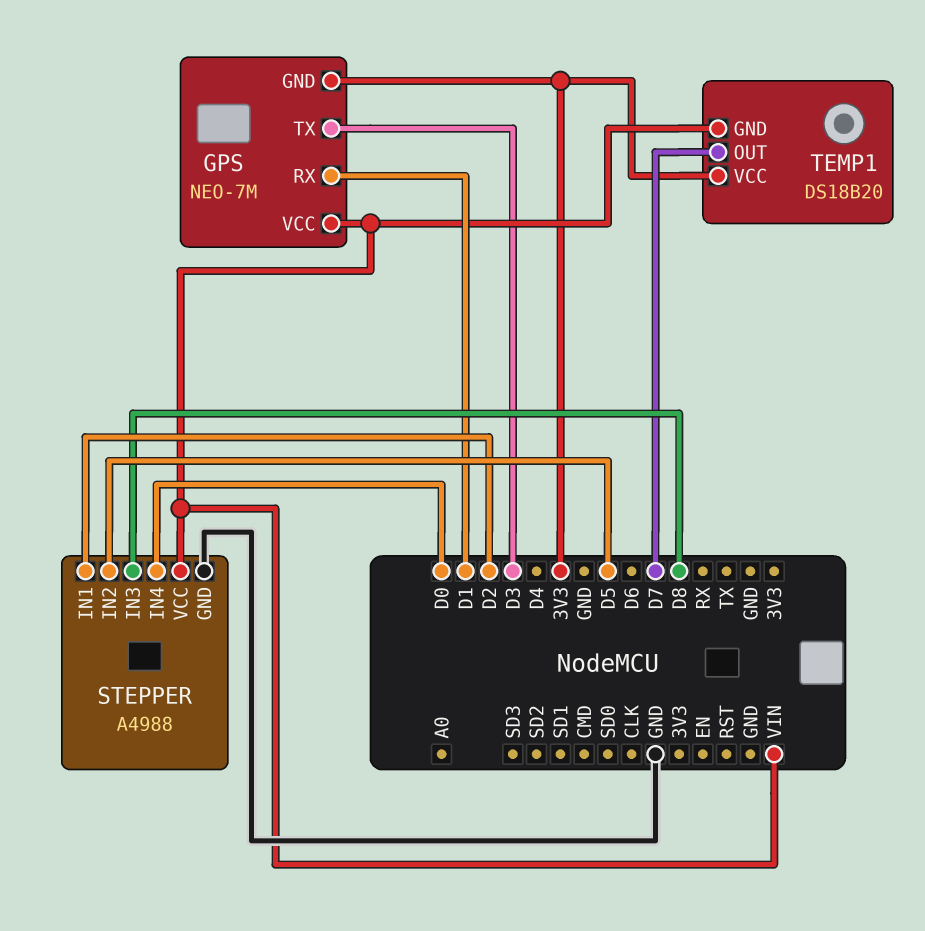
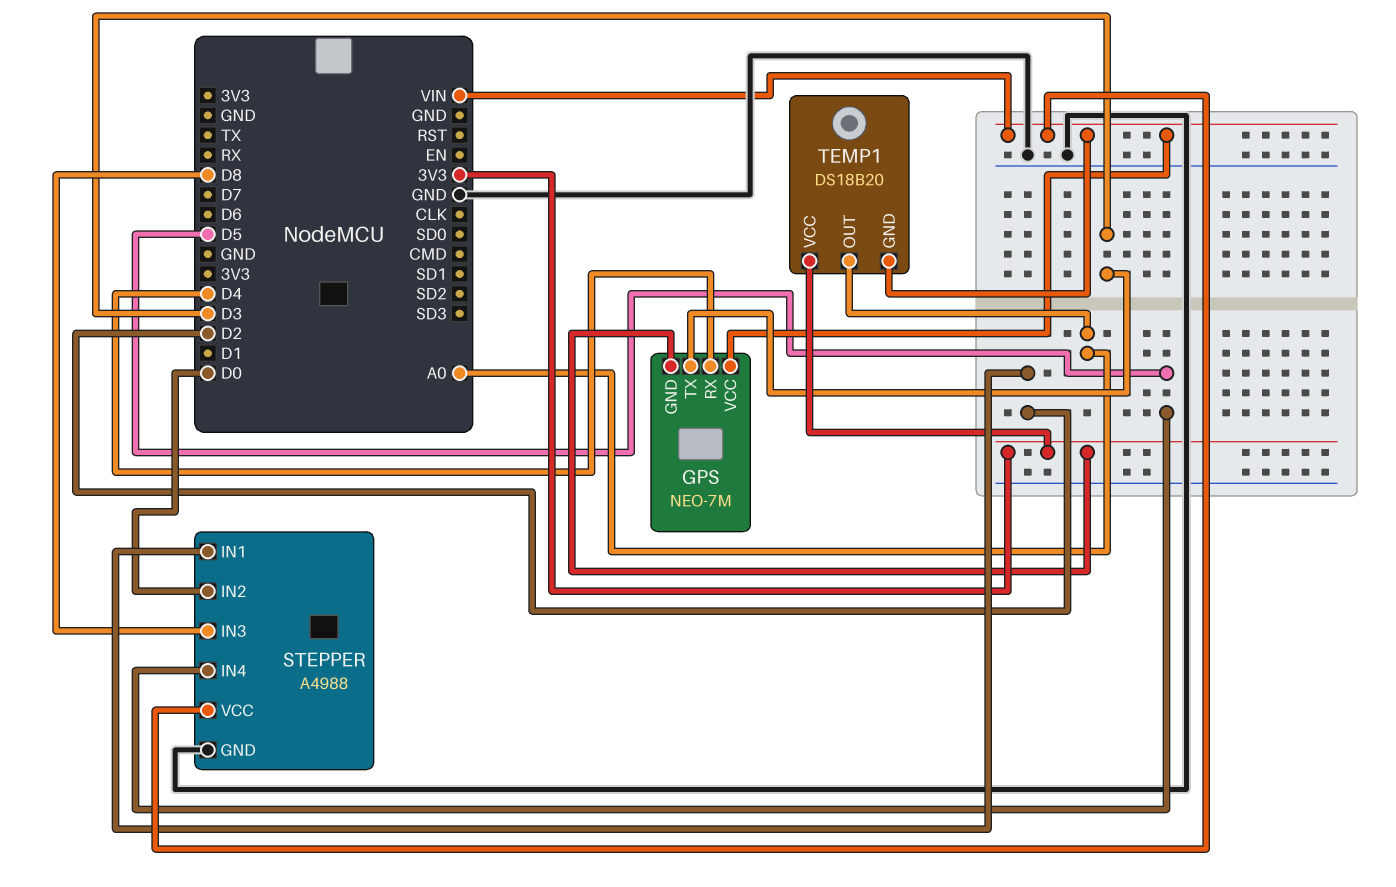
GPS pin RX: D1 -> D4
STEPPER pin IN2: D5 -> D0
STEPPER pin IN4: D0 -> D5
TEMP1 pin OUT: D7 -> A0

